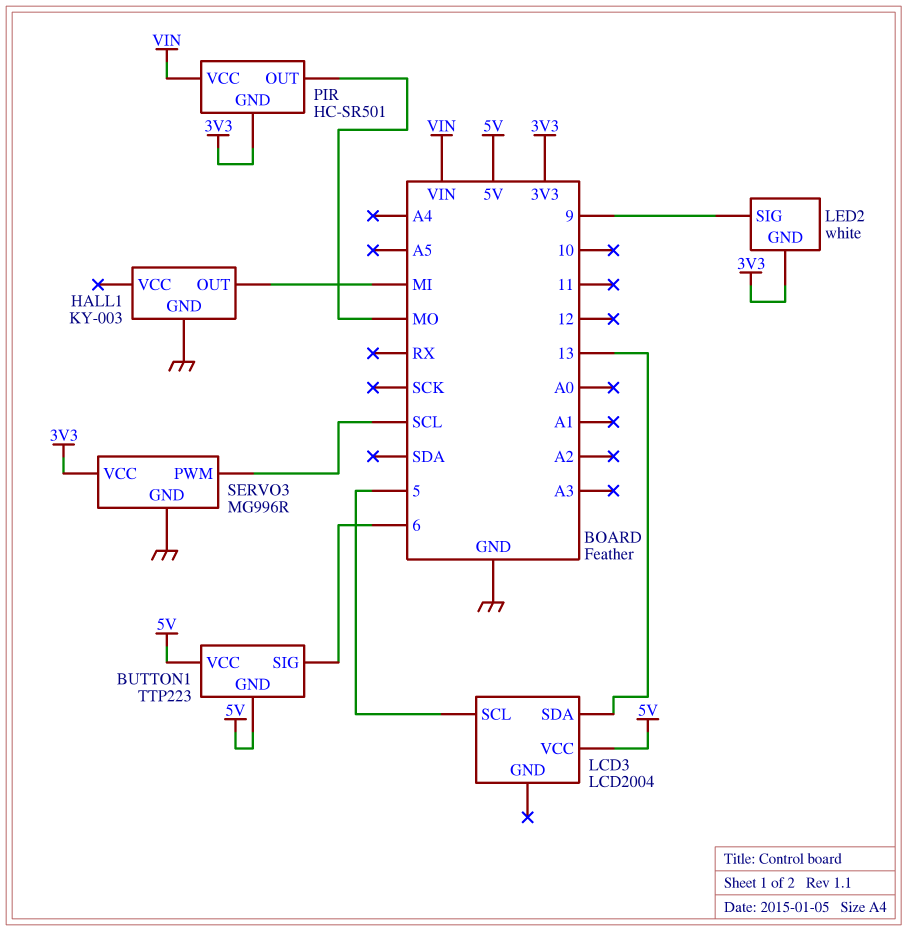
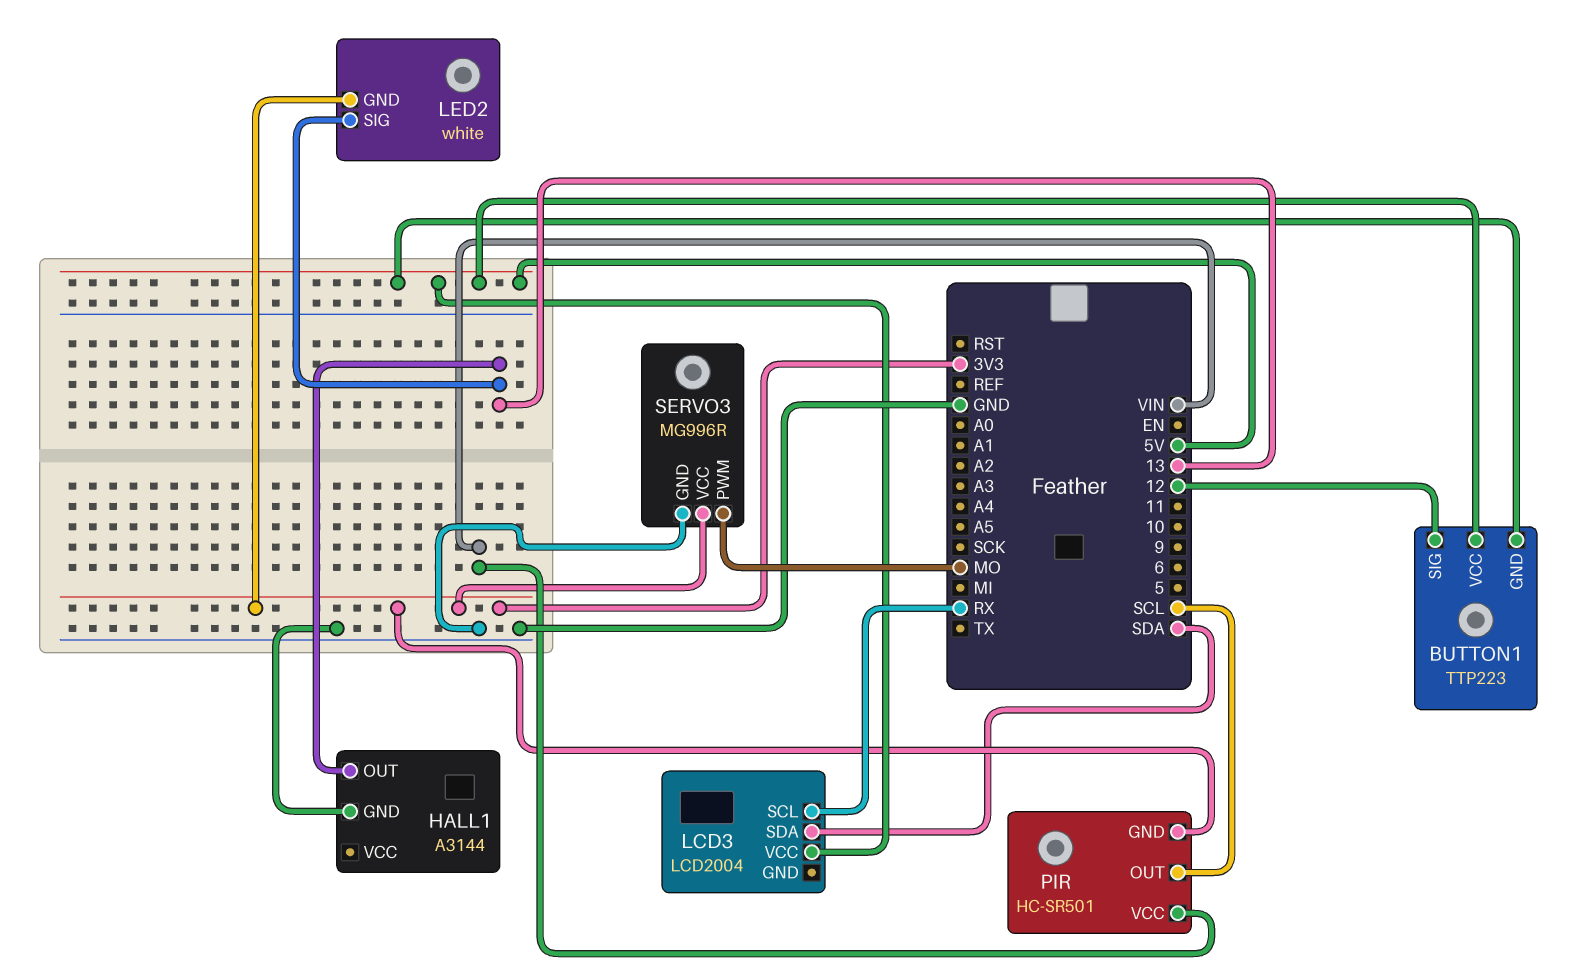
BUTTON1 pin SIG: 6 -> 12
HALL1: KY-003 -> A3144
HALL1 pin OUT: MI -> 13
LCD3 pin SCL: 5 -> RX
LCD3 pin SDA: 13 -> SDA
LED2 pin SIG: 9 -> 13
PIR pin OUT: MO -> SCL
SERVO3 pin PWM: SCL -> MO

